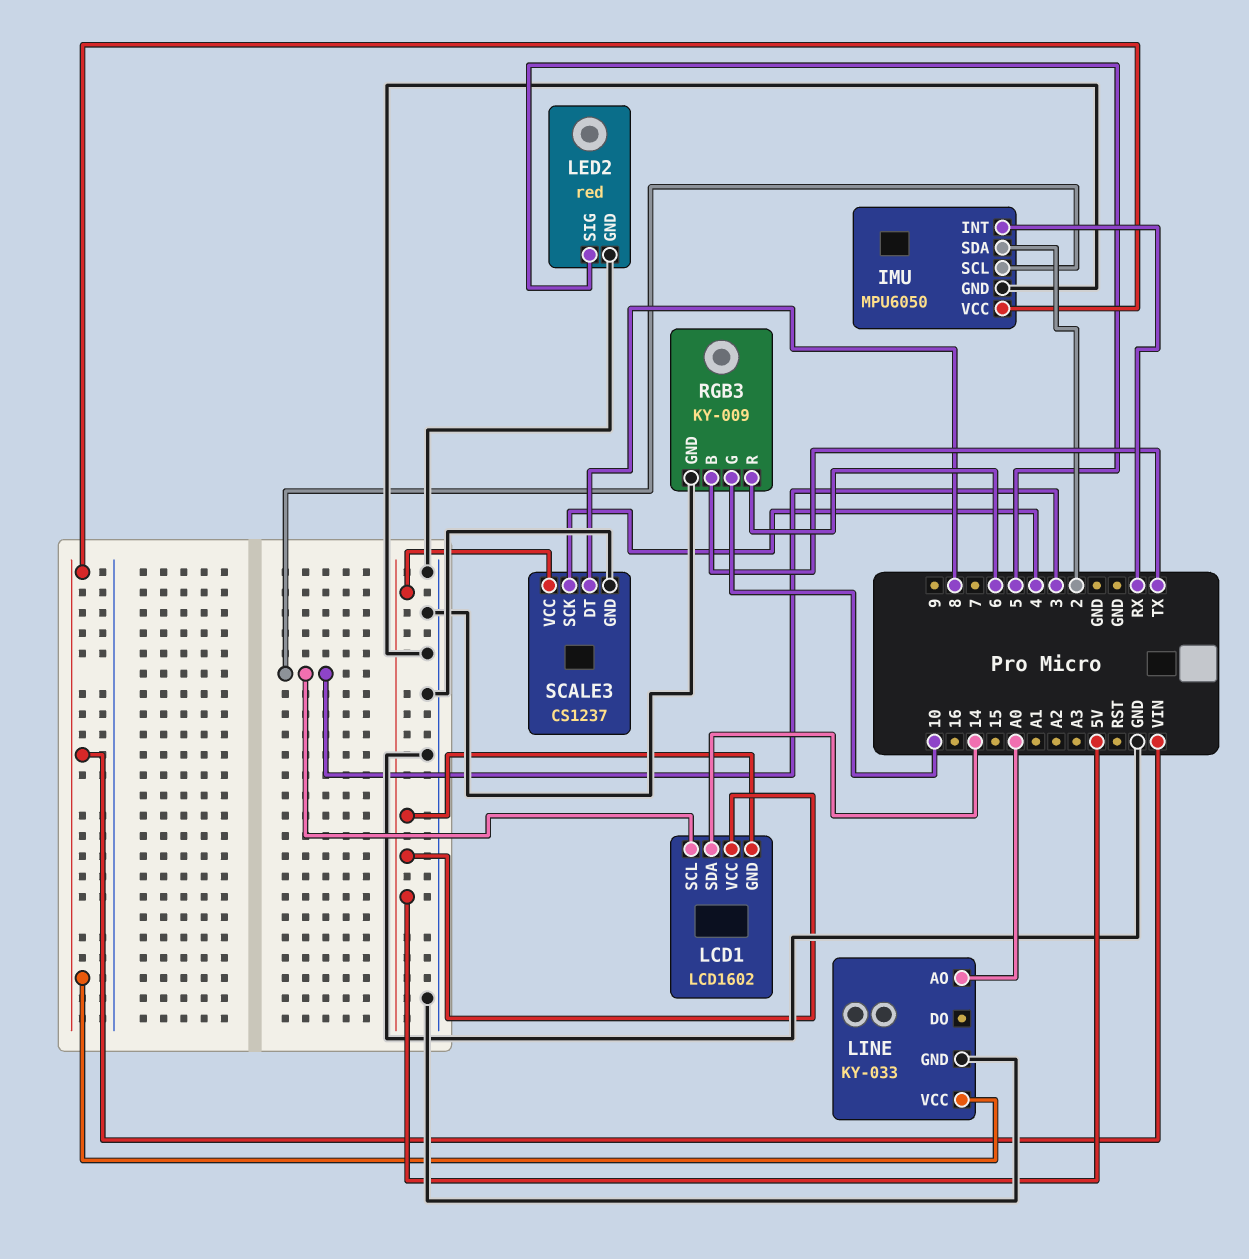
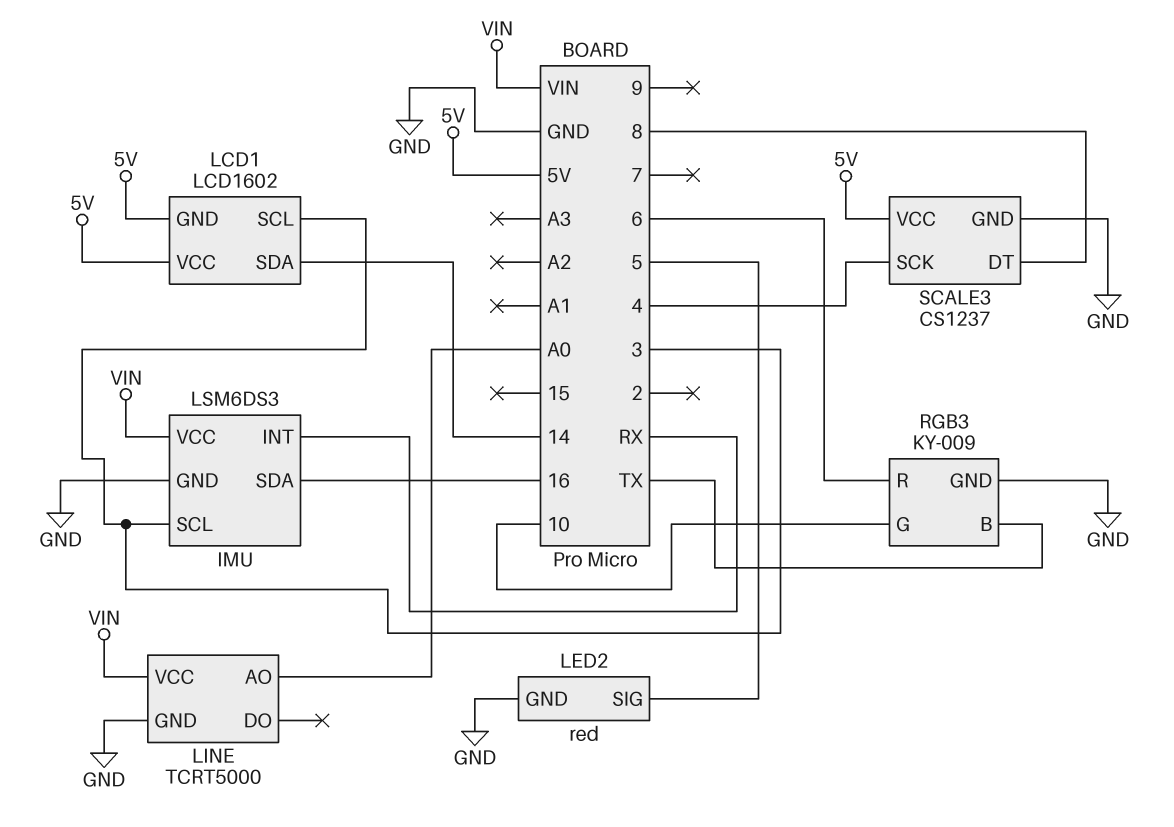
IMU: MPU6050 -> LSM6DS3
IMU pin SDA: 2 -> 16
LINE: KY-033 -> TCRT5000

